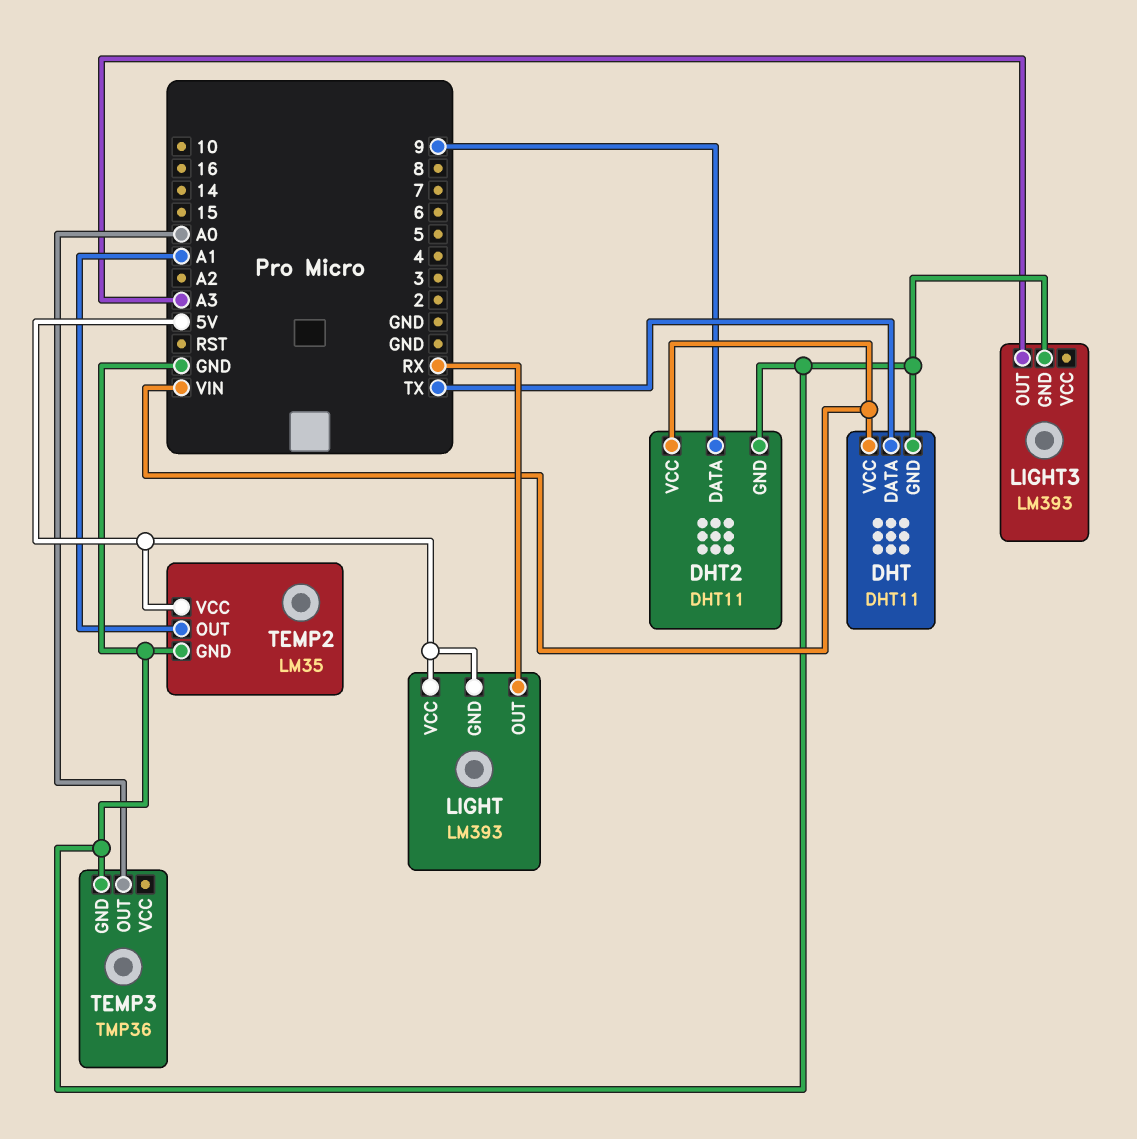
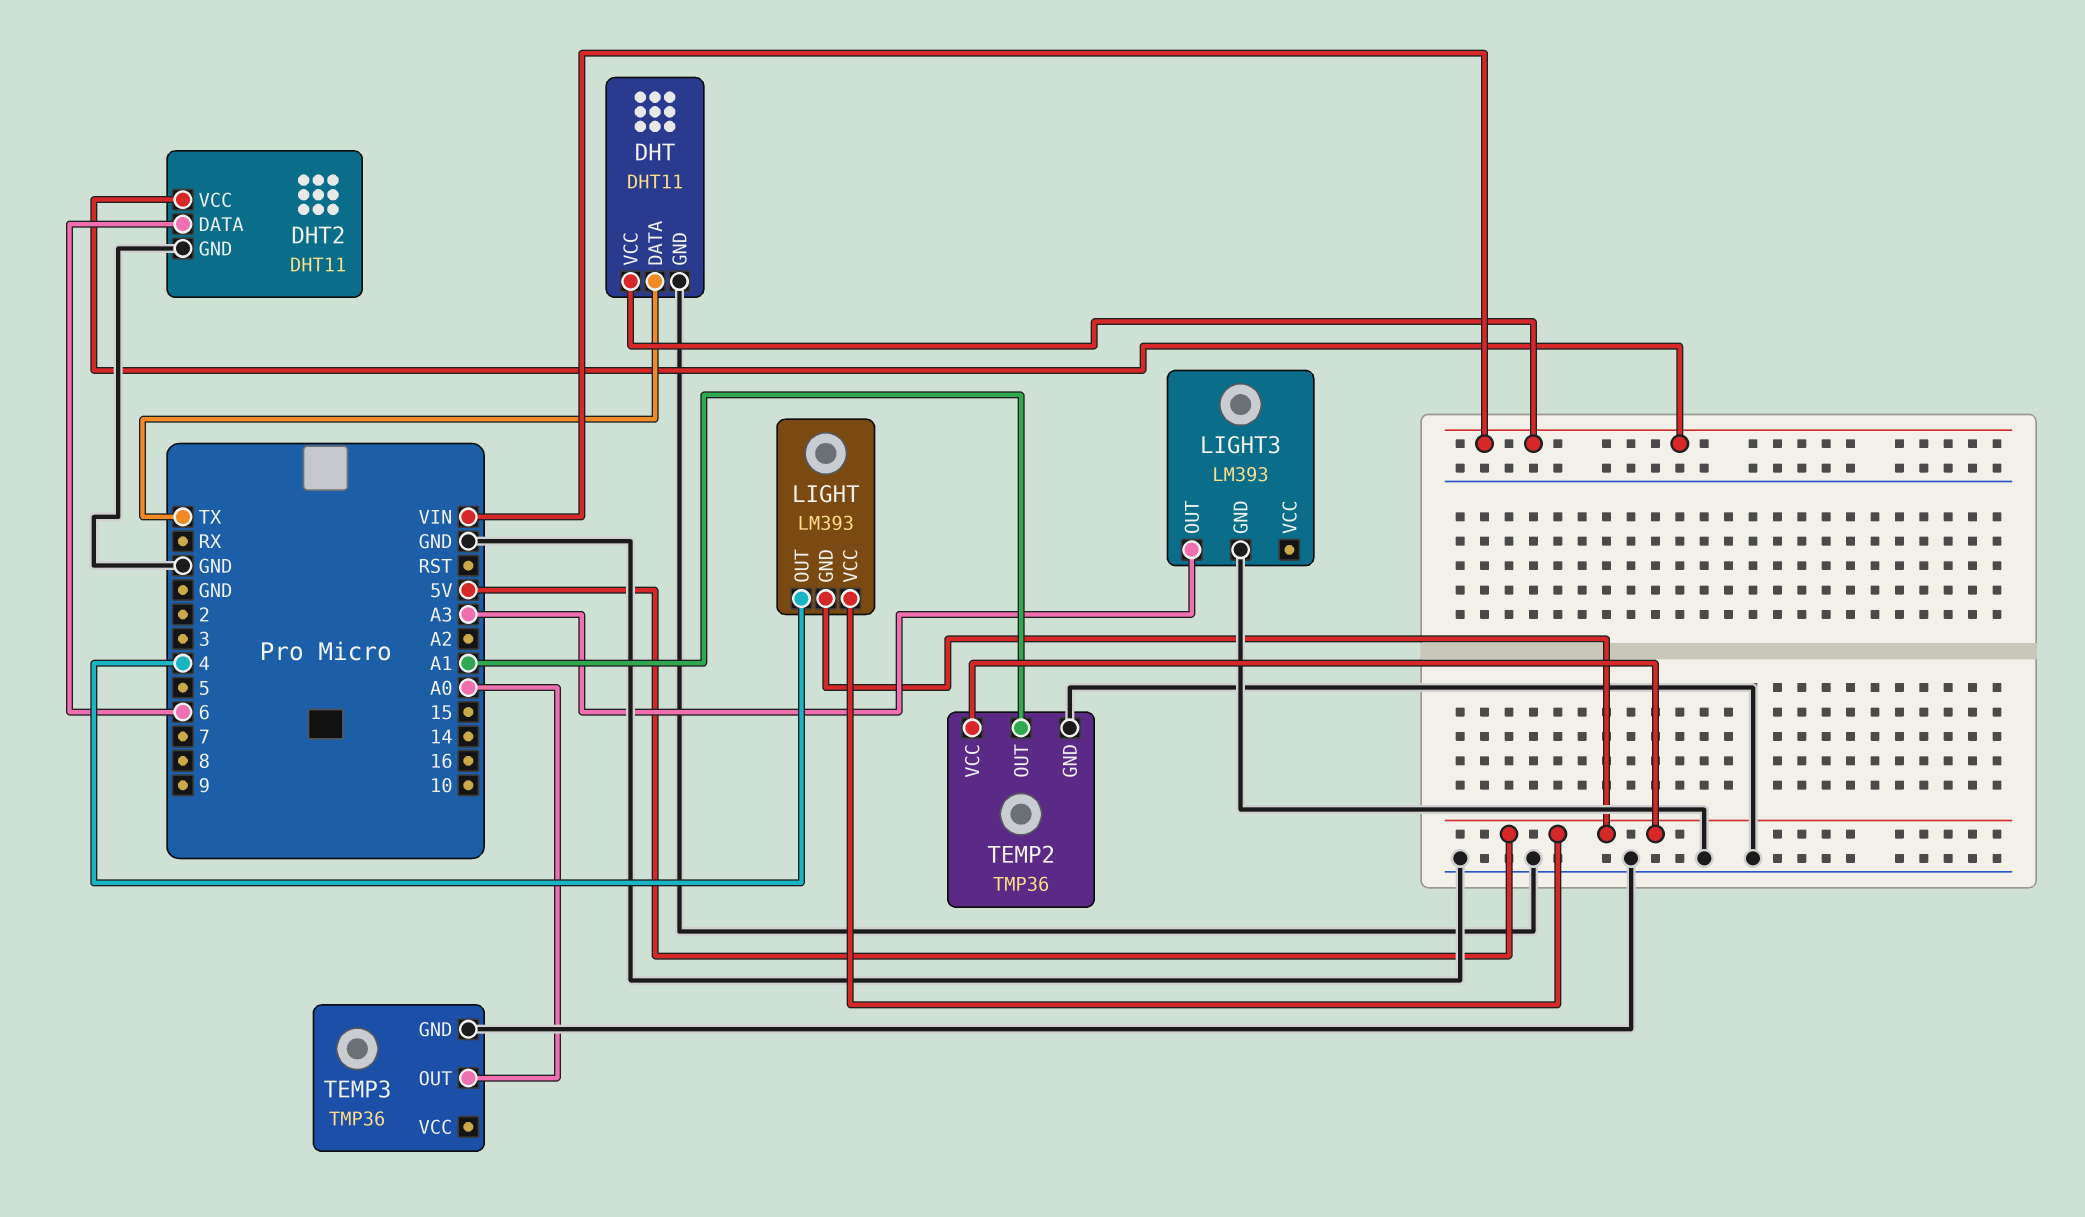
DHT2 pin DATA: 9 -> 6
LIGHT pin OUT: RX -> 4
TEMP2: LM35 -> TMP36

